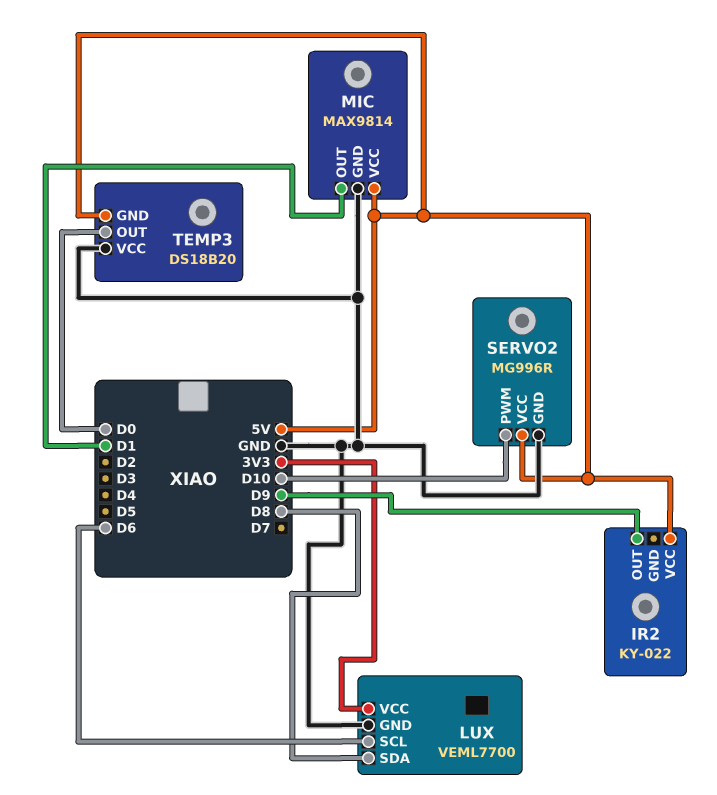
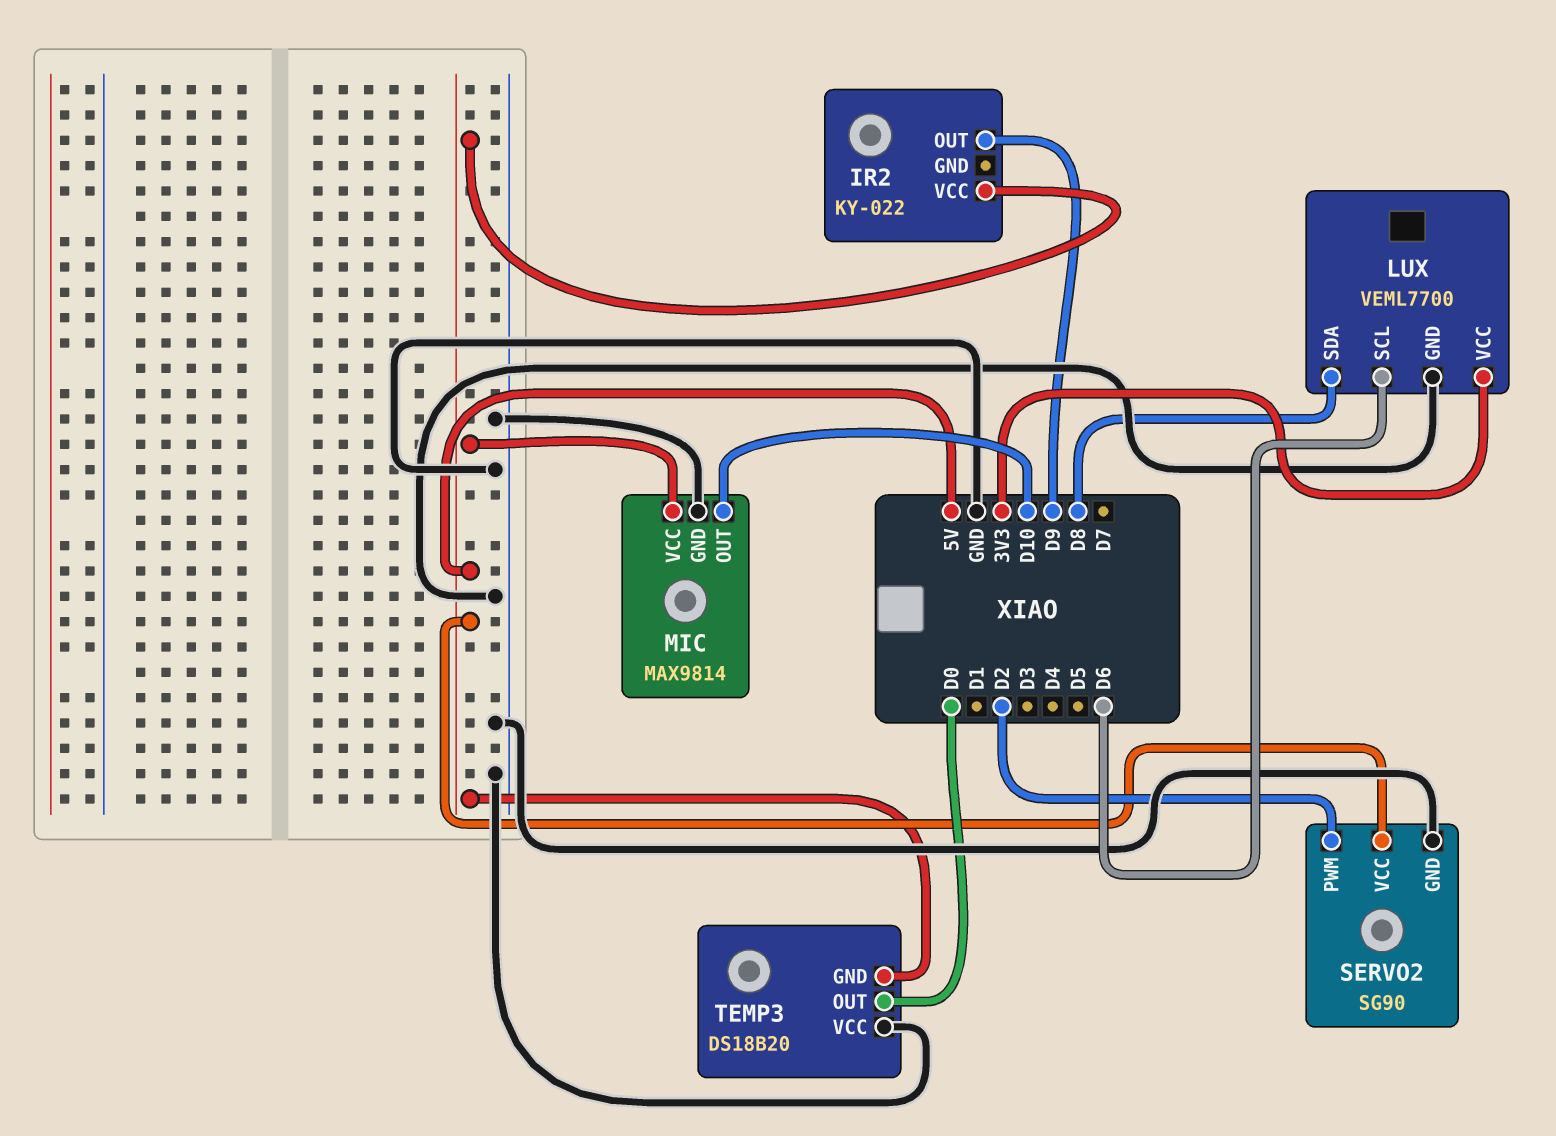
MIC pin OUT: D1 -> D10
SERVO2: MG996R -> SG90
SERVO2 pin PWM: D10 -> D2

